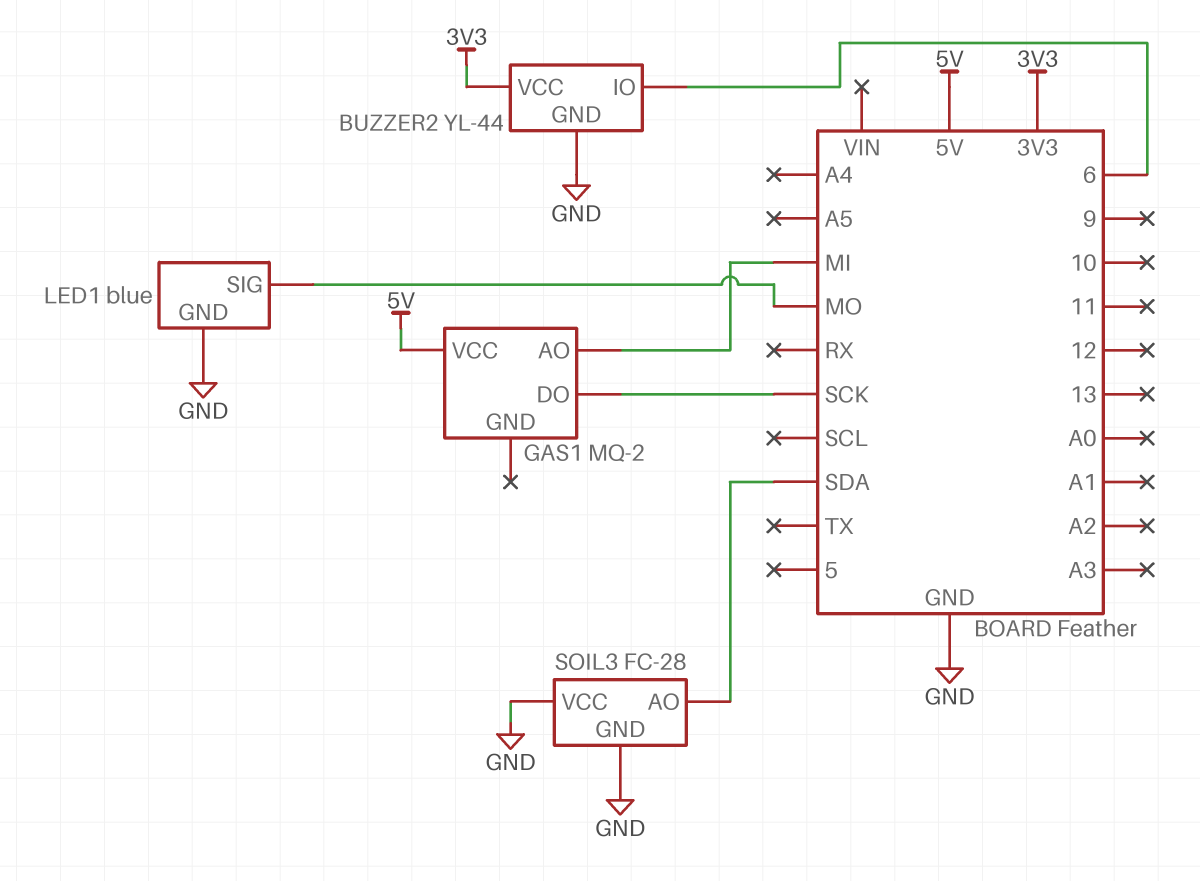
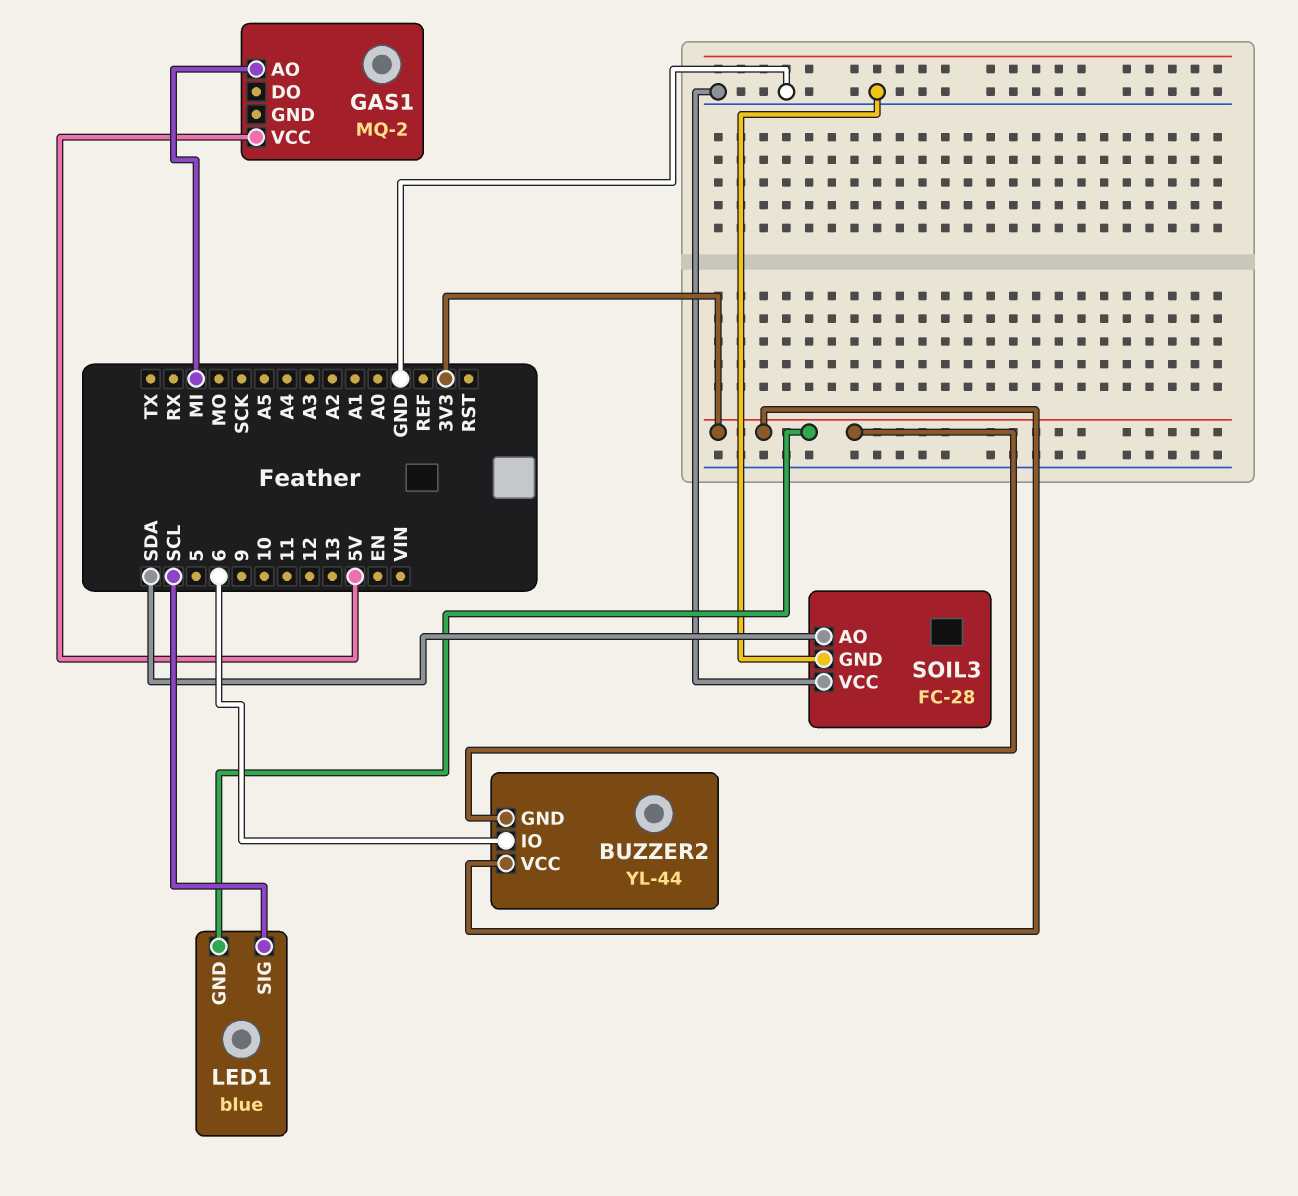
BUZZER2 pin GND: GND -> 3V3
GAS1 pin DO: SCK -> none
LED1 pin GND: GND -> 3V3
LED1 pin SIG: MO -> SCL

